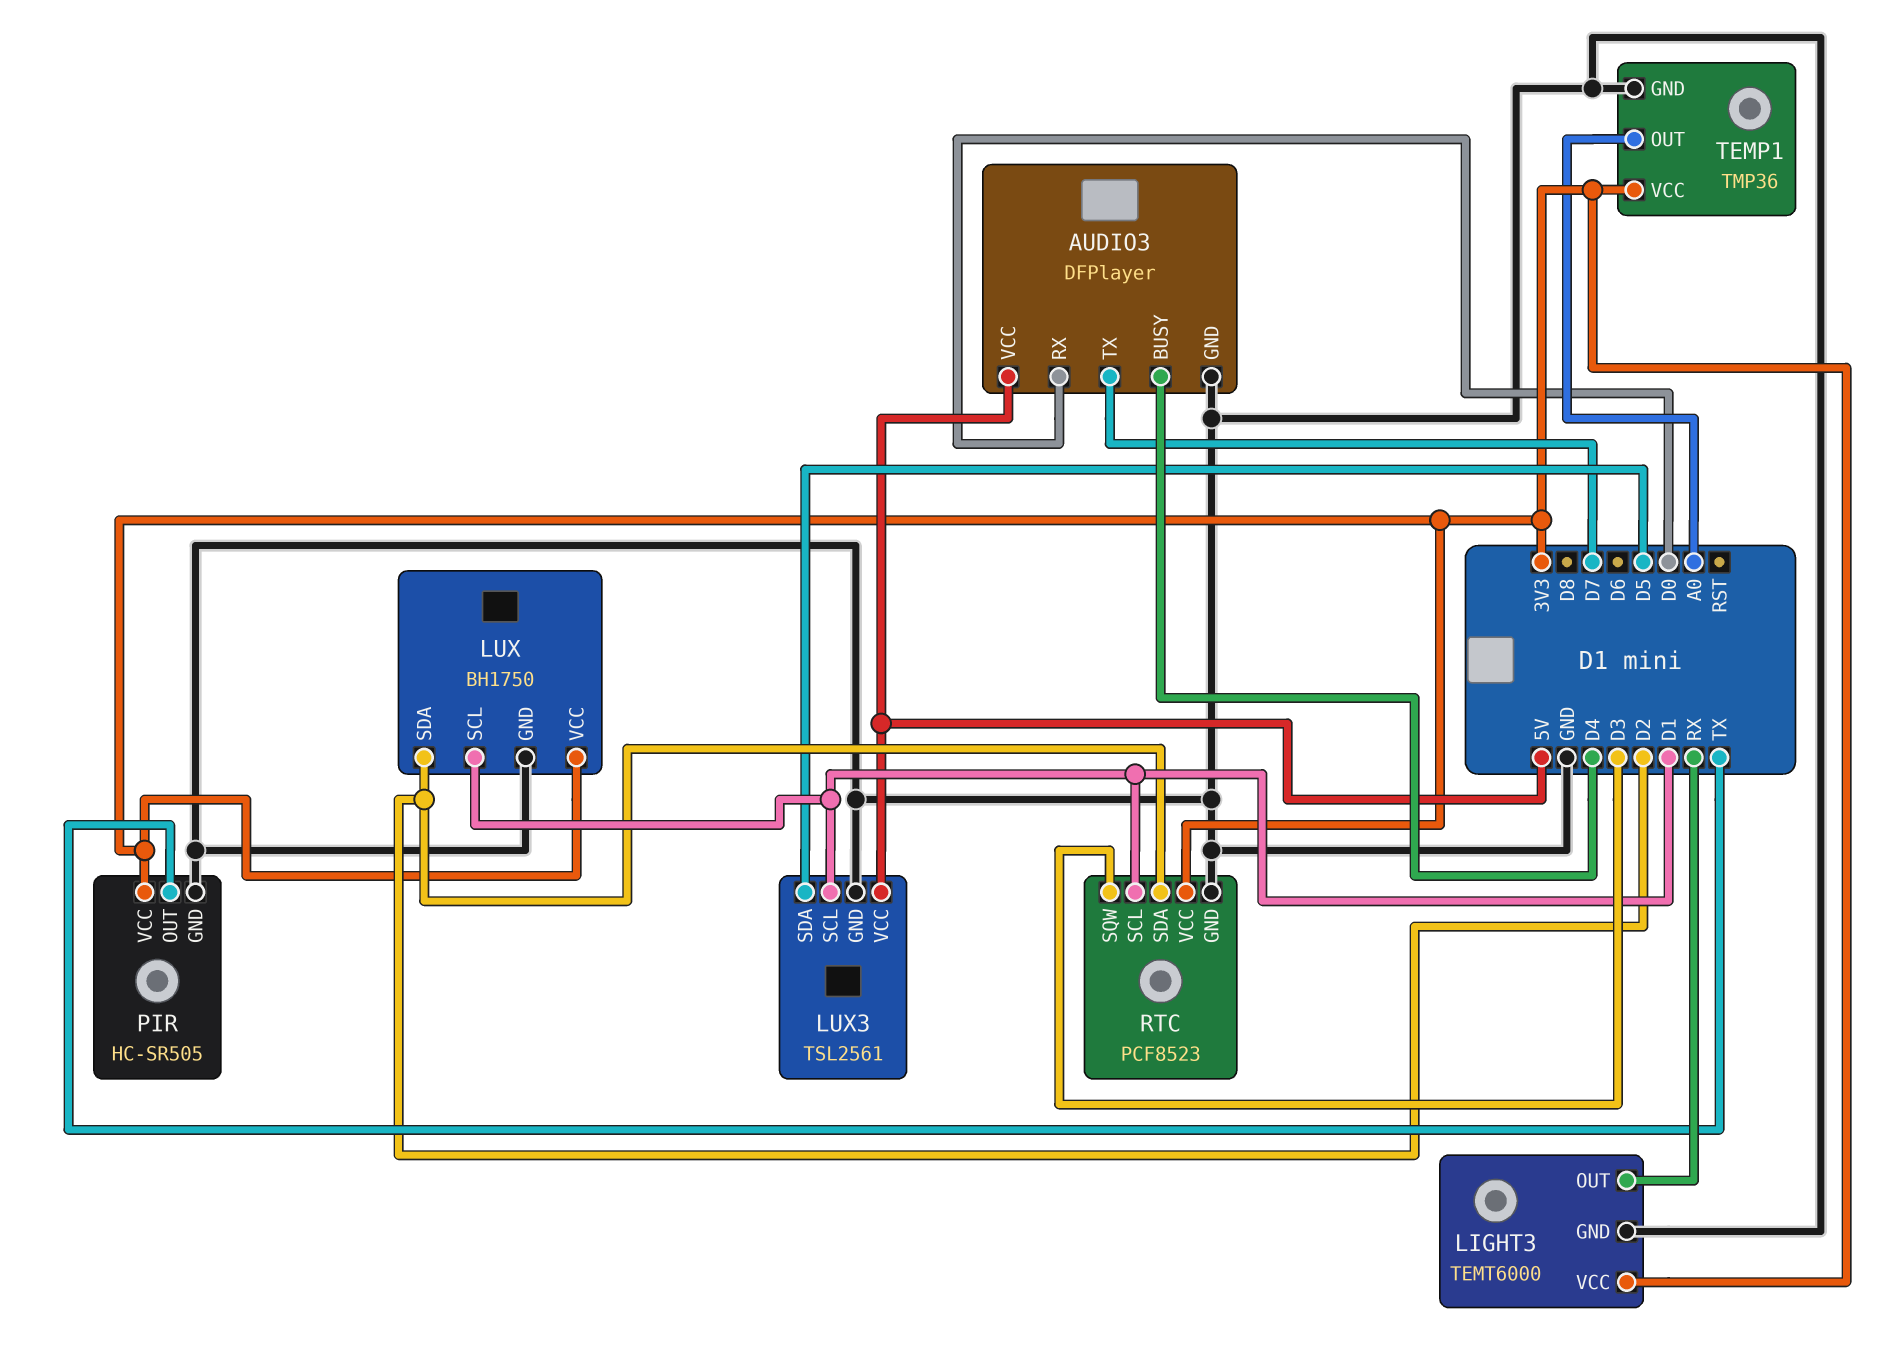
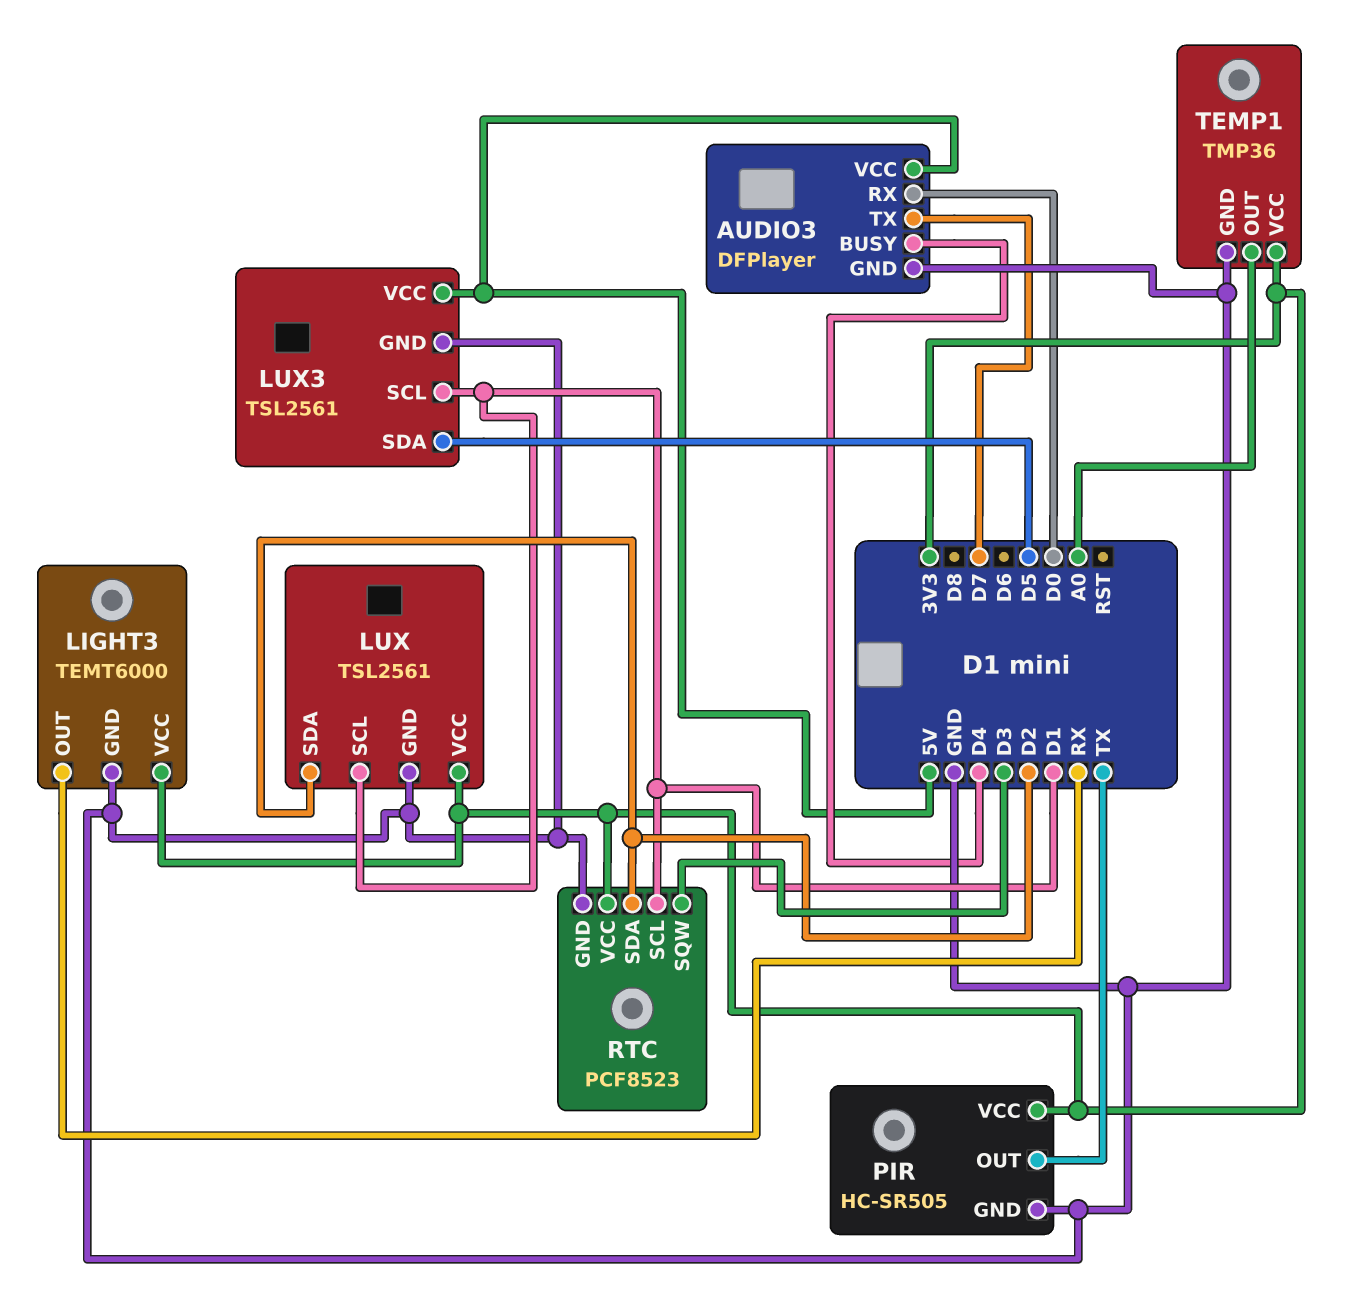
LUX: BH1750 -> TSL2561

